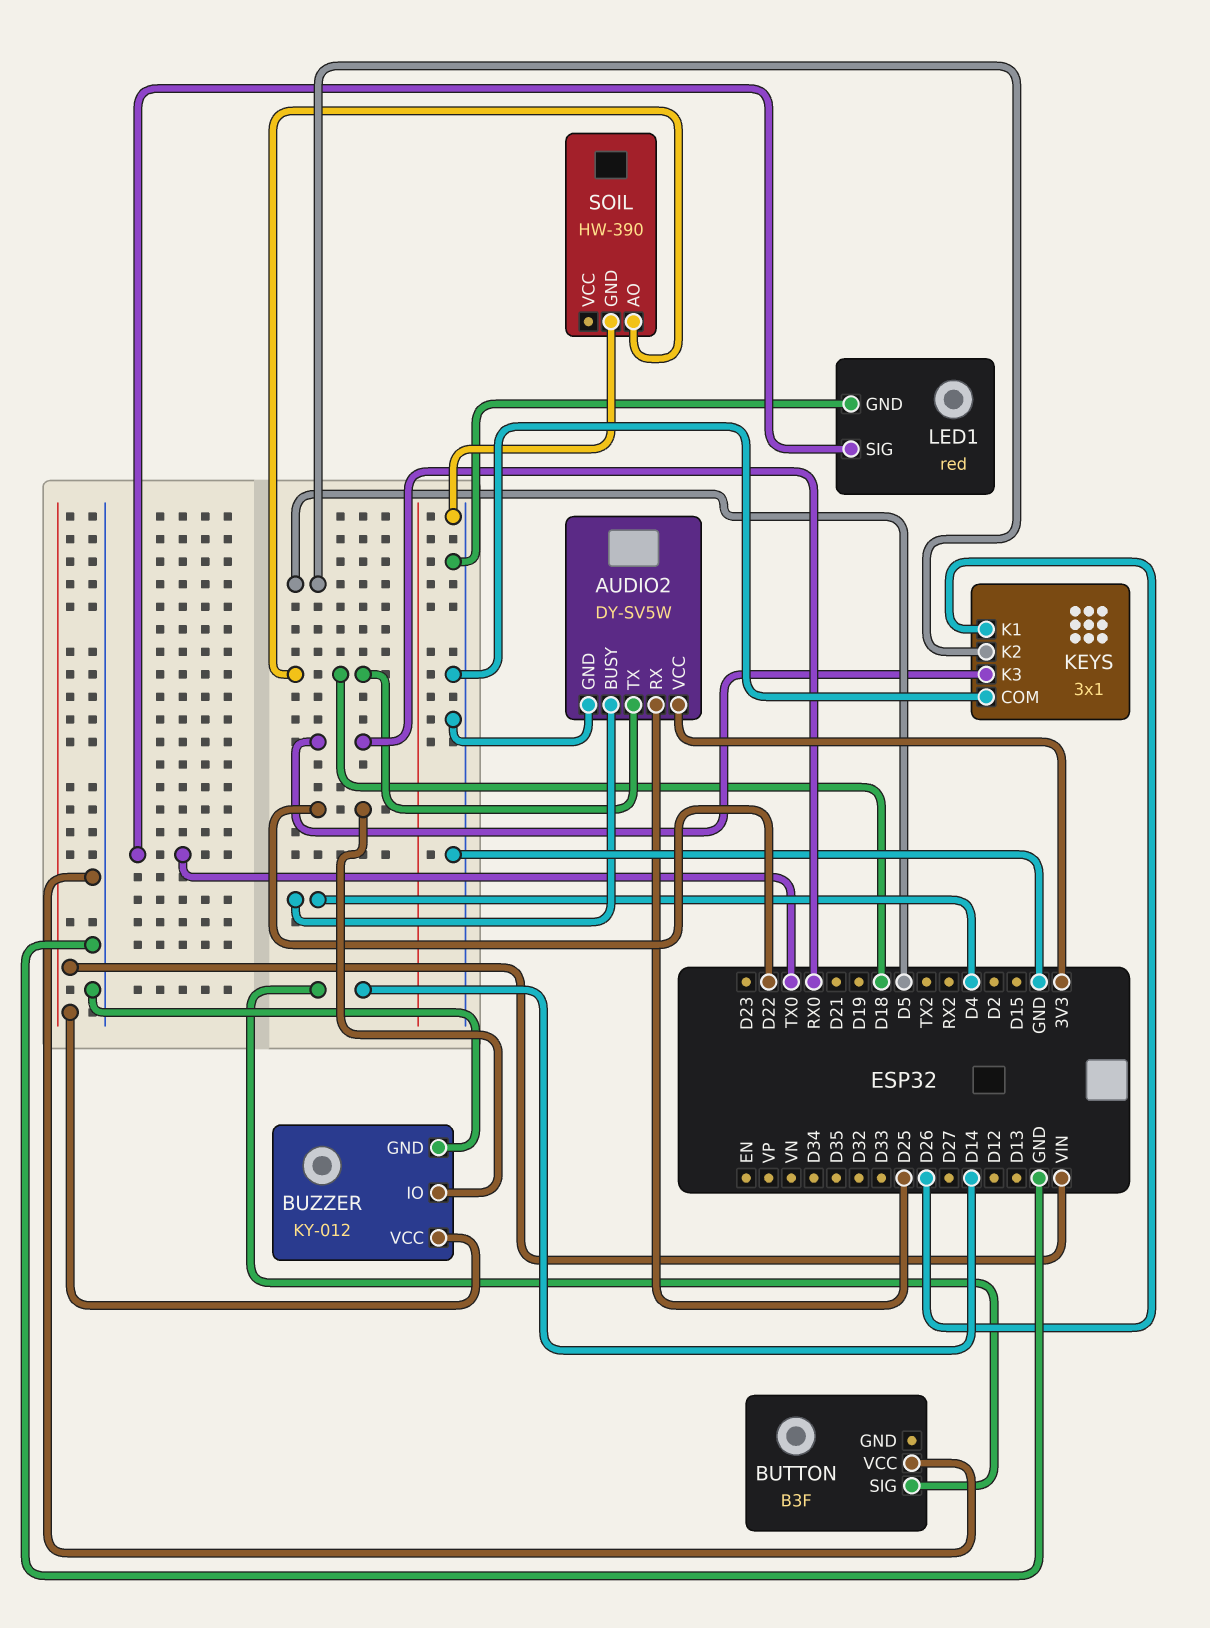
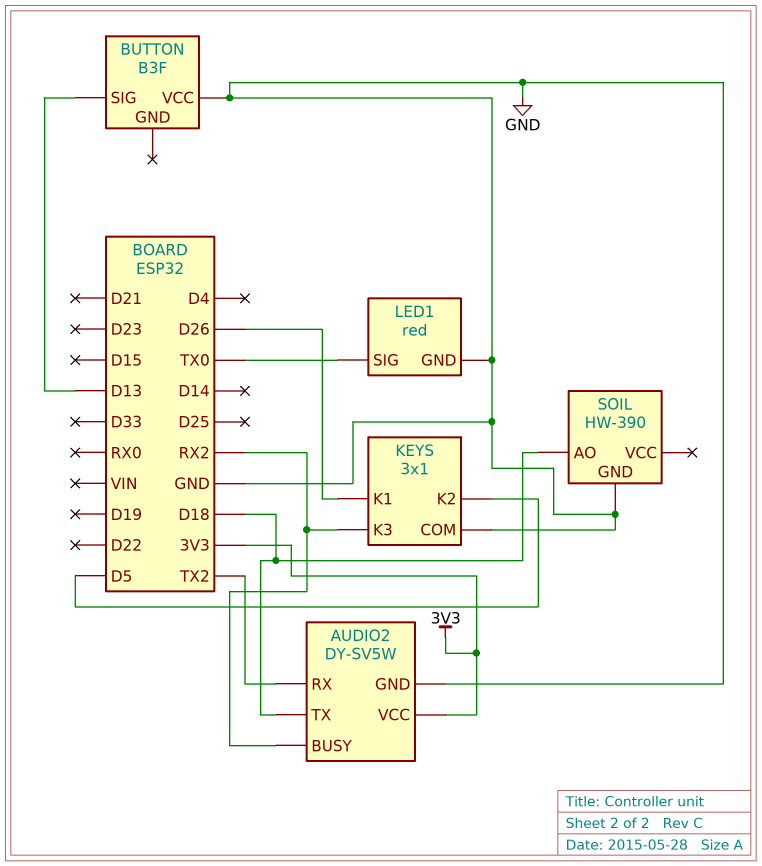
AUDIO2 pin BUSY: D4 -> RX2
AUDIO2 pin RX: D25 -> TX2
BUTTON pin SIG: D14 -> D13
BUZZER: KY-012 -> none
BUZZER pin GND: GND -> none
BUZZER pin IO: D22 -> none
BUZZER pin VCC: VIN -> none
KEYS pin K3: RX0 -> RX2

